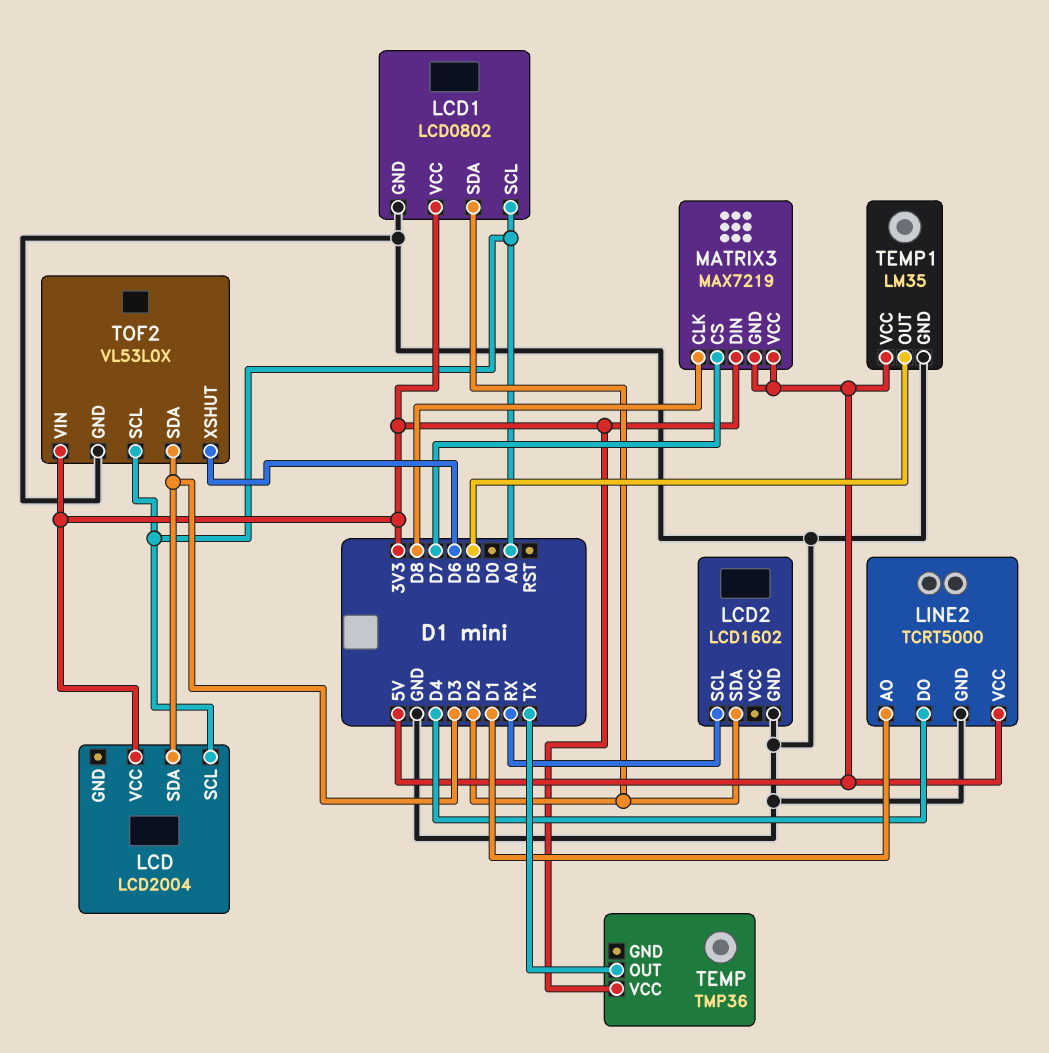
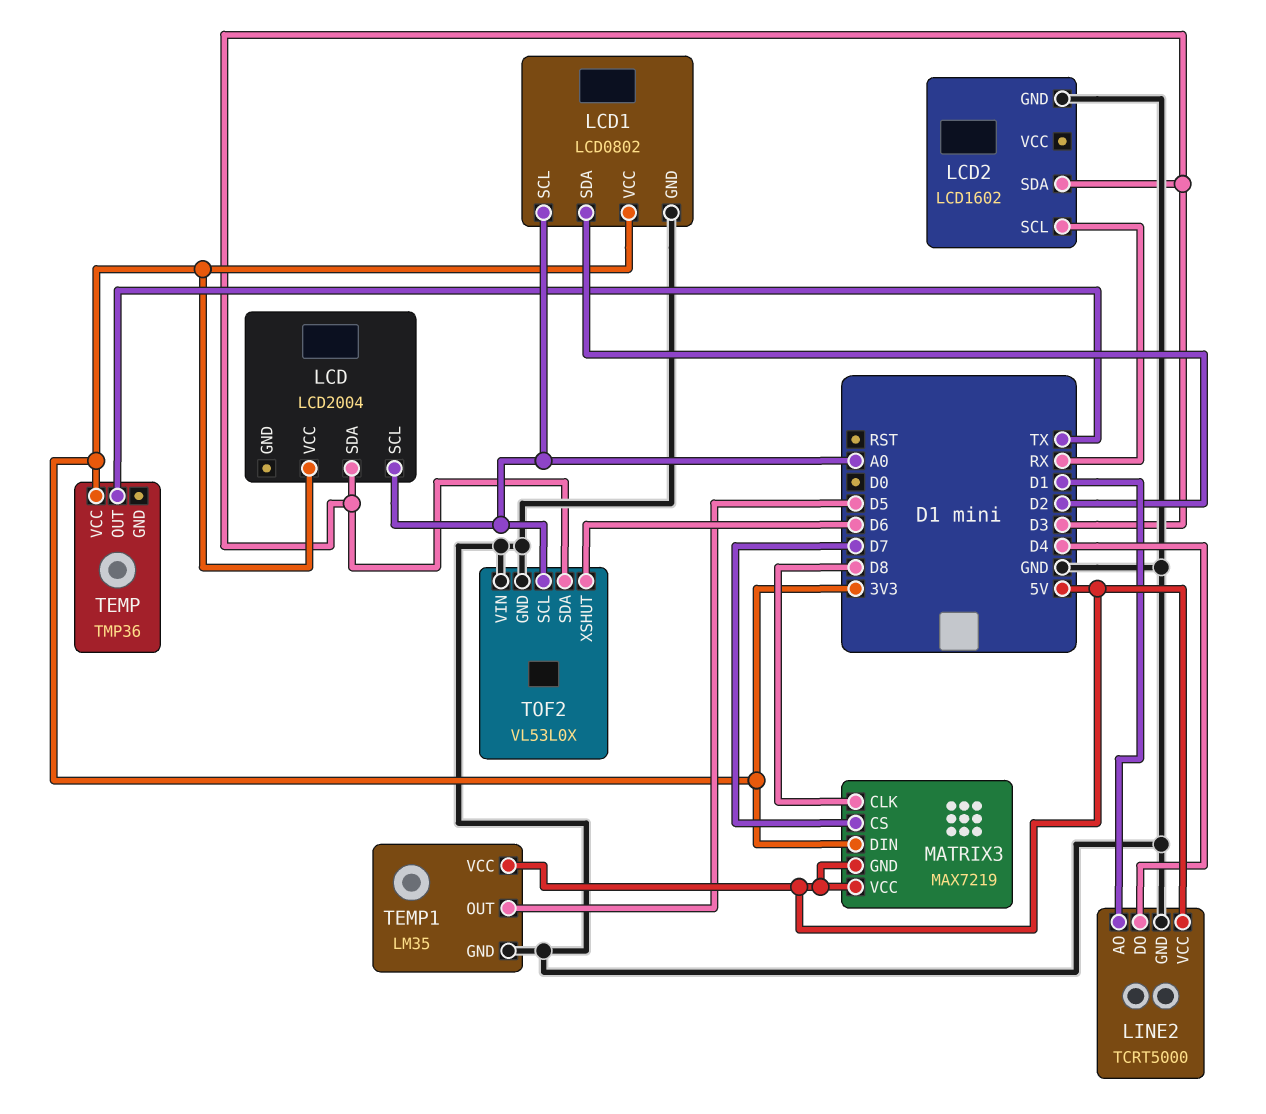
LCD2 pin SDA: D2 -> D3
TOF2 pin VIN: 3V3 -> GND

